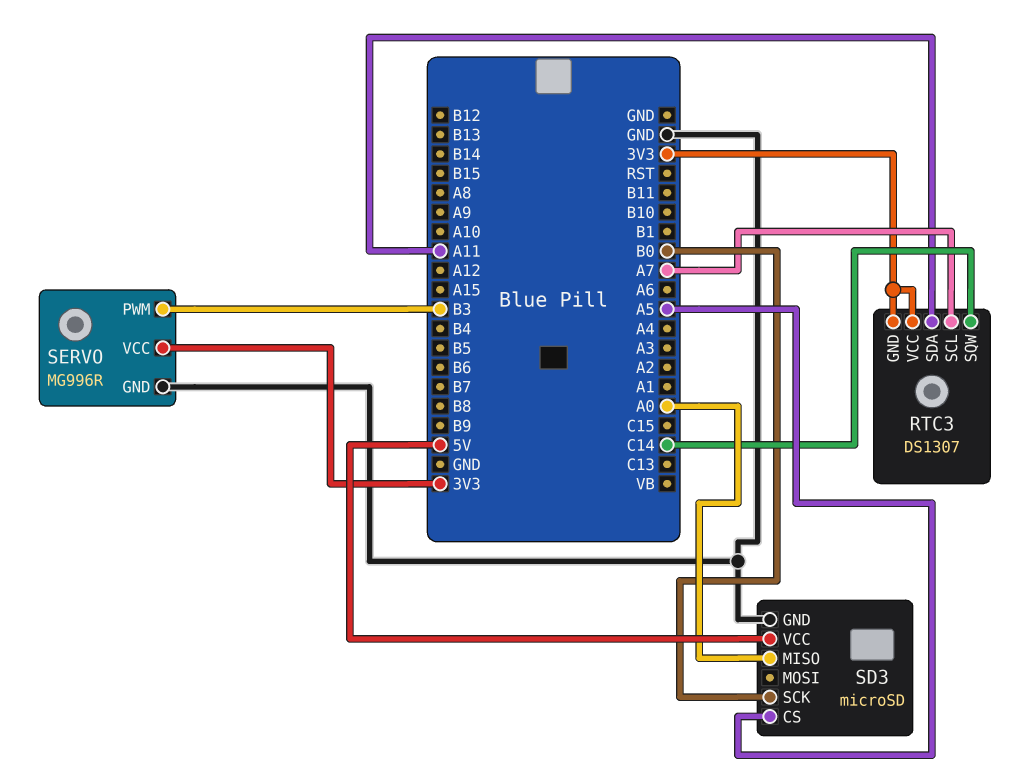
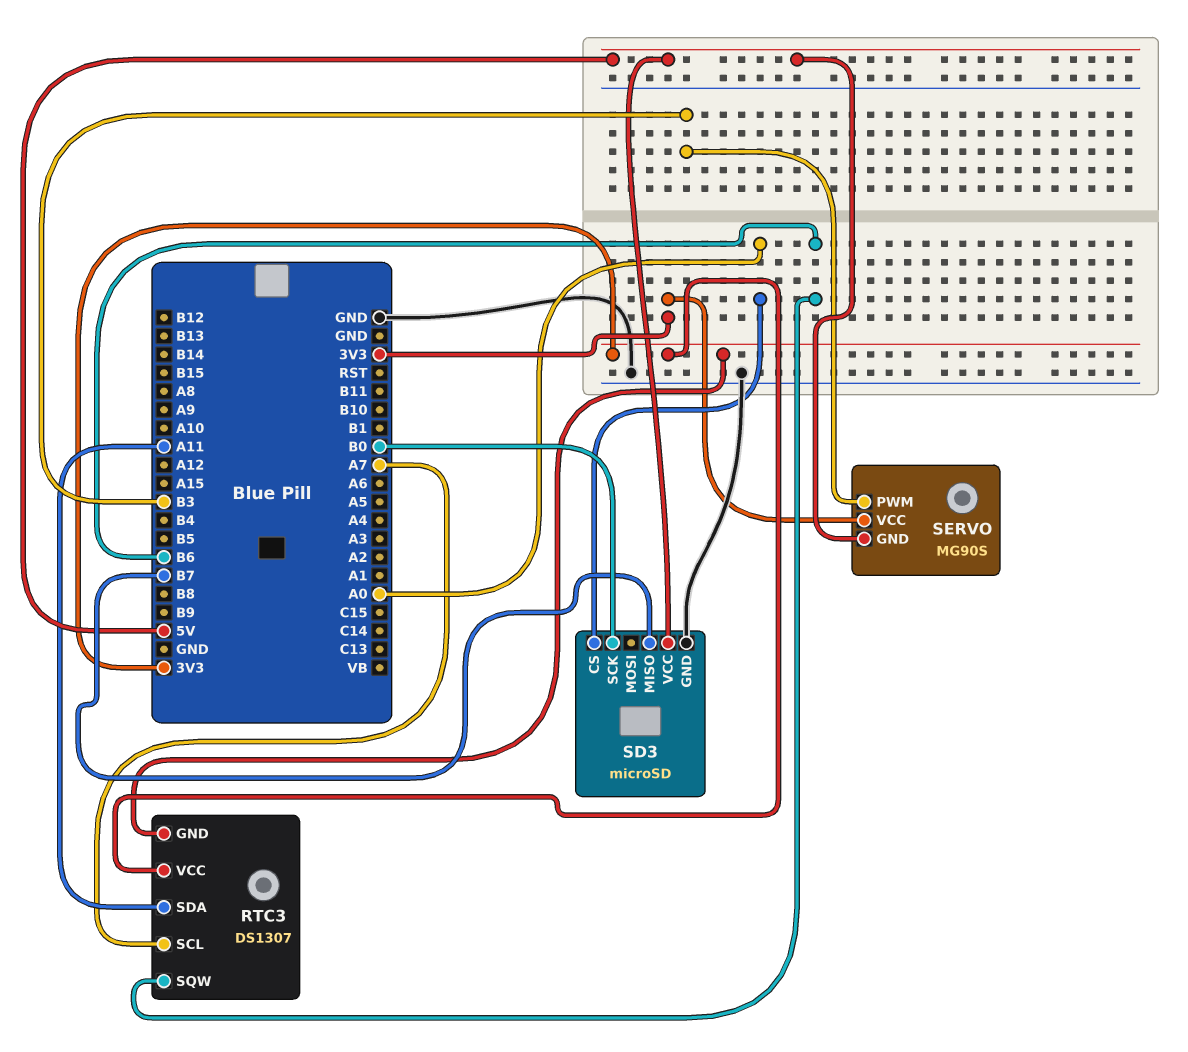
RTC3 pin SQW: C14 -> B6
SD3 pin CS: A5 -> A0
SD3 pin MISO: A0 -> B7
SERVO: MG996R -> MG90S
SERVO pin GND: GND -> 5V

